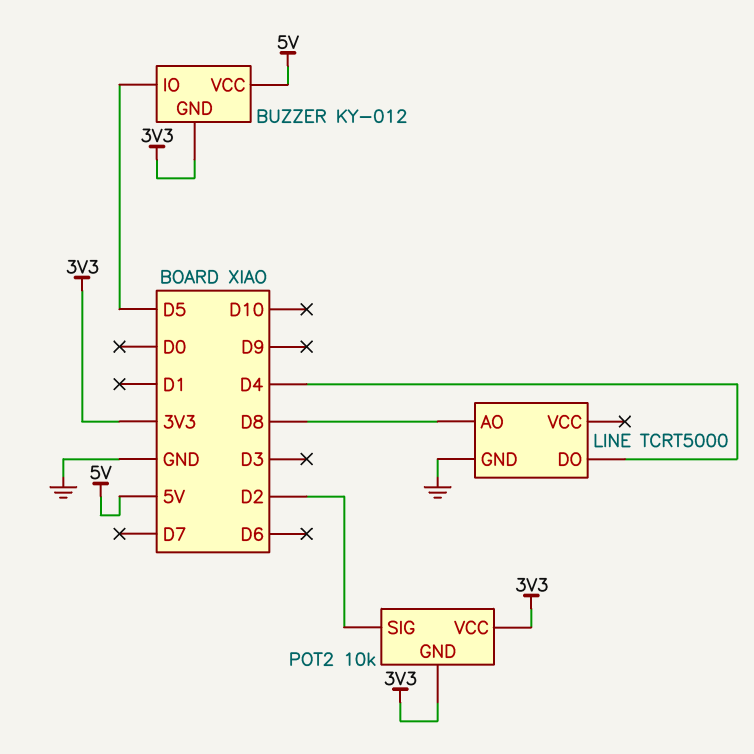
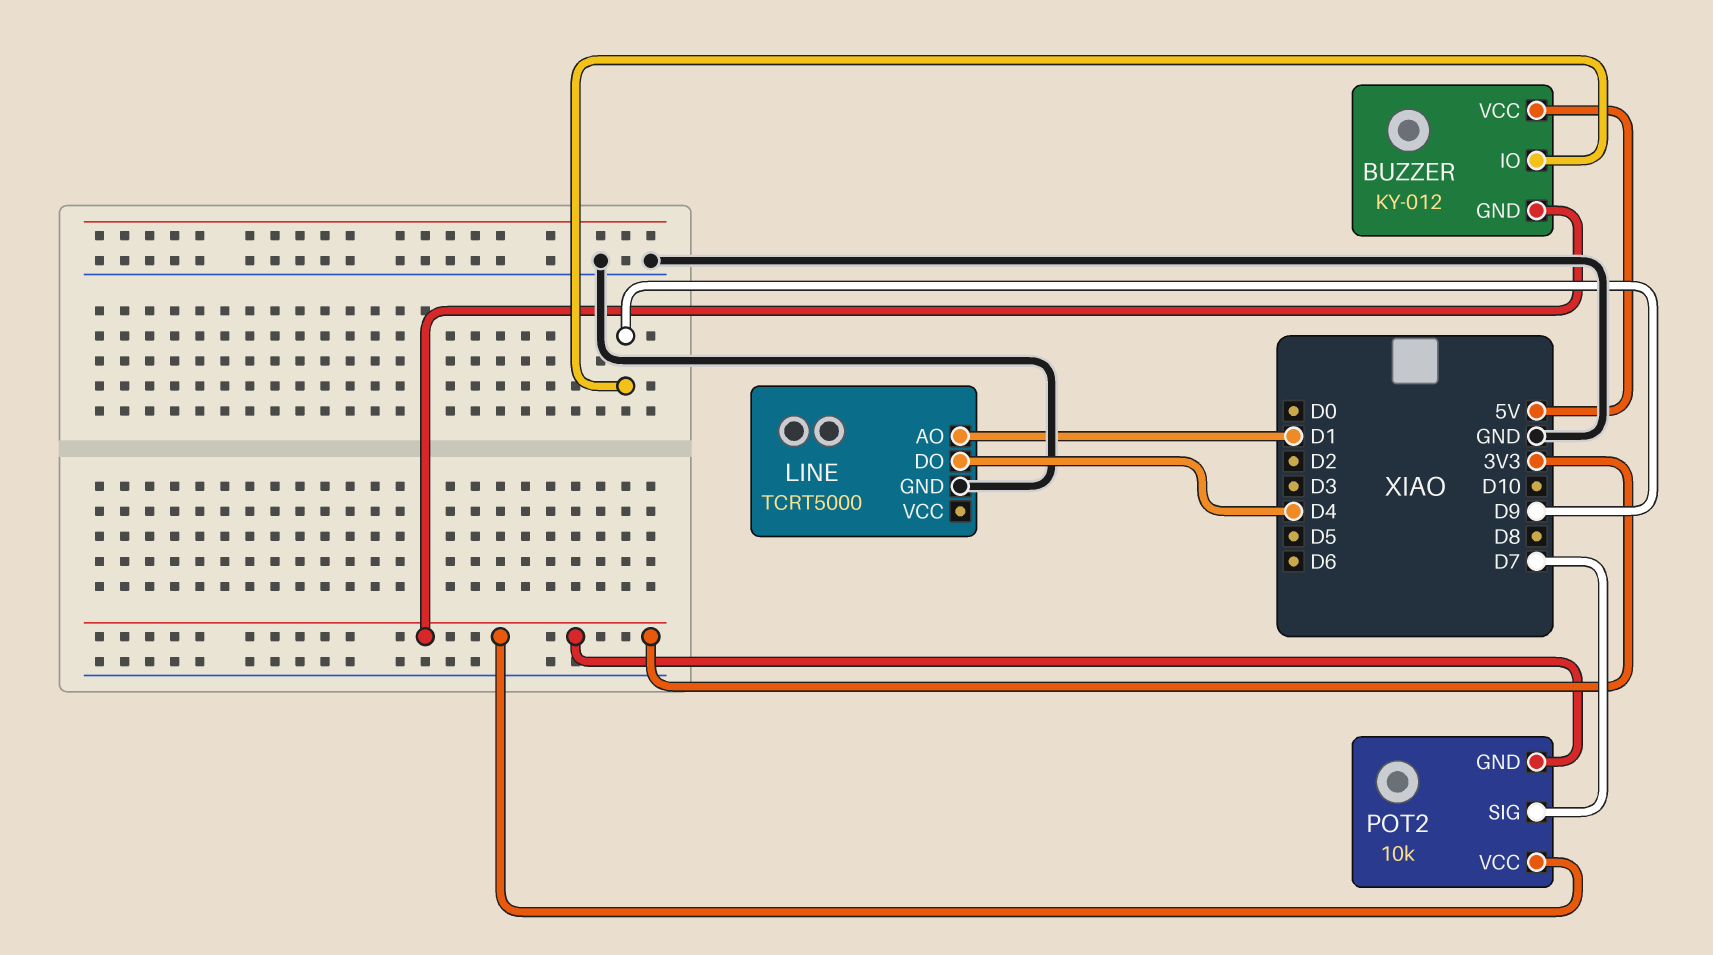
BUZZER pin IO: D5 -> D9
LINE pin AO: D8 -> D1
POT2 pin SIG: D2 -> D7

